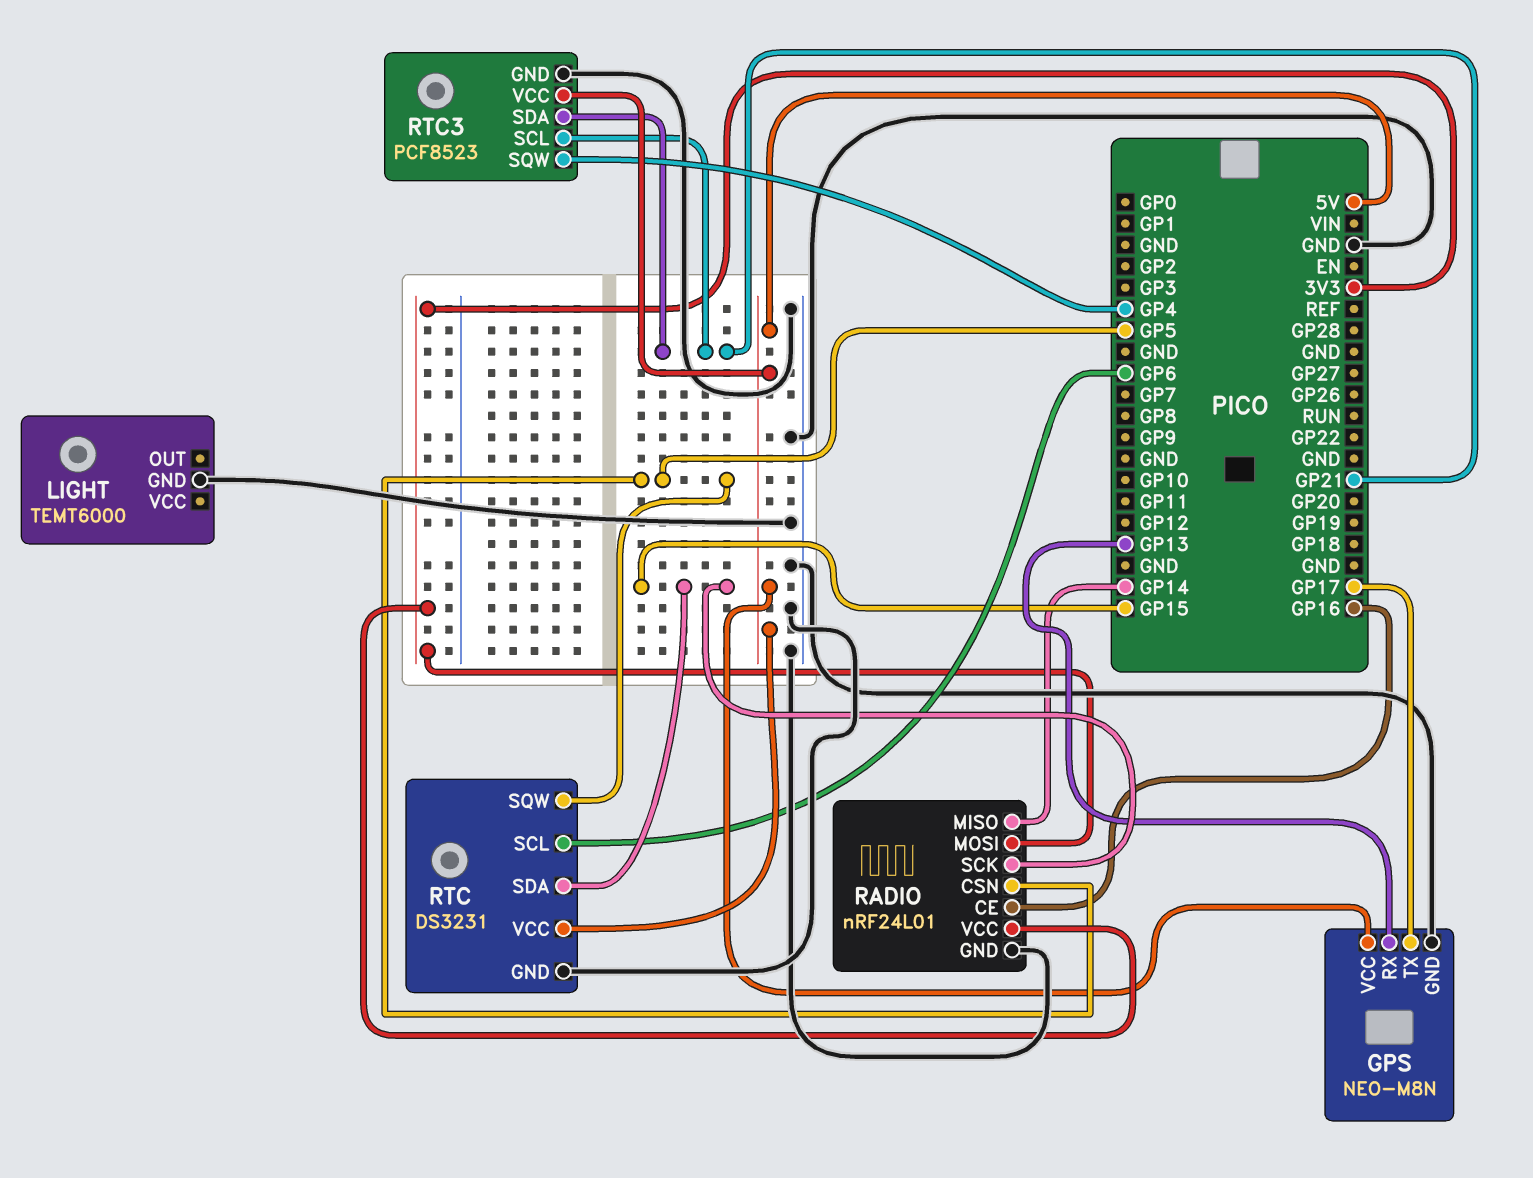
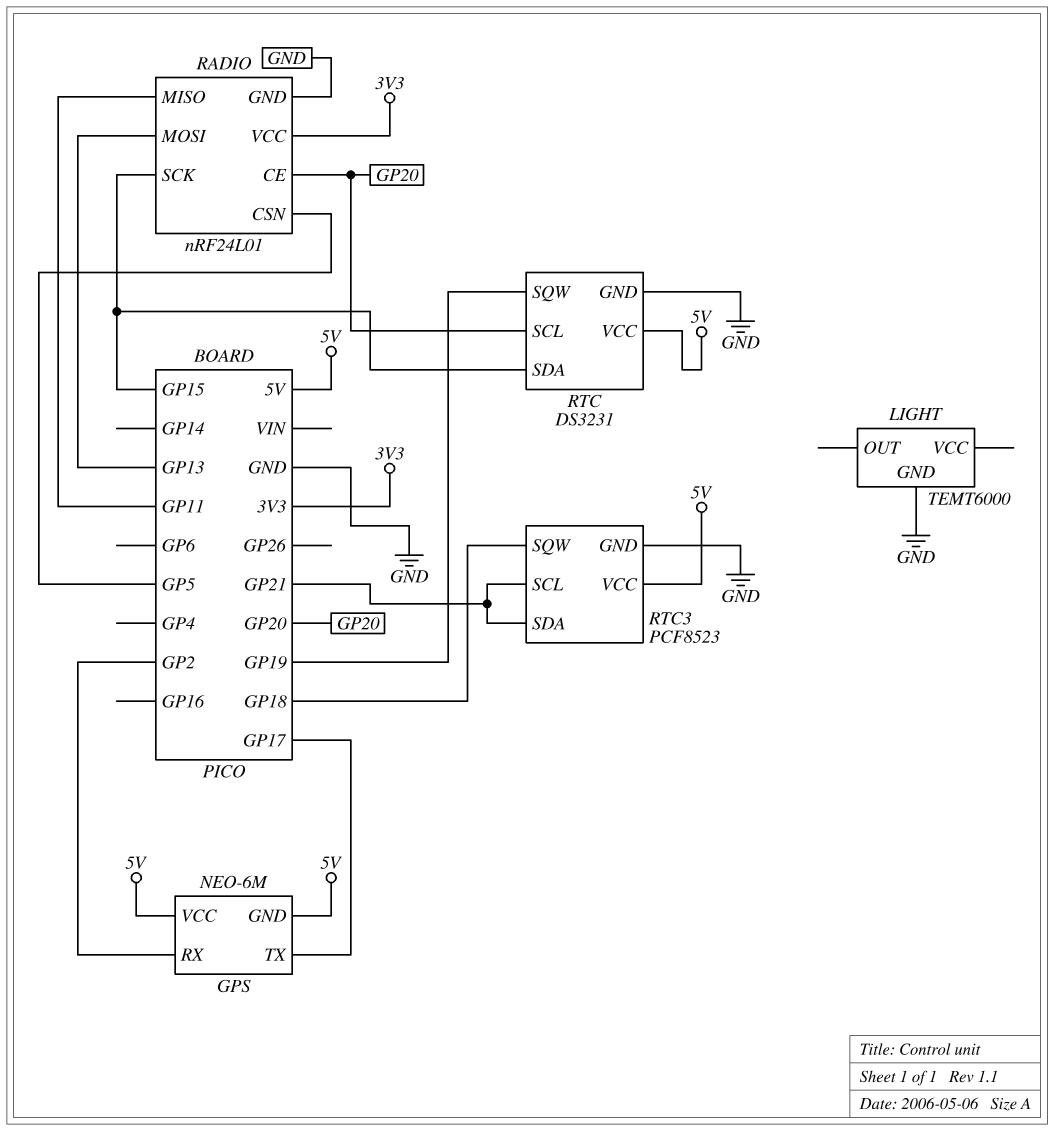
GPS: NEO-M8N -> NEO-6M
GPS pin GND: GND -> 5V
GPS pin RX: GP13 -> GP2
RADIO pin CE: GP16 -> GP20
RADIO pin MISO: GP14 -> GP11
RADIO pin MOSI: 3V3 -> GP13
RTC pin SCL: GP6 -> GP20
RTC pin SQW: GP5 -> GP19
RTC3 pin SQW: GP4 -> GP18

